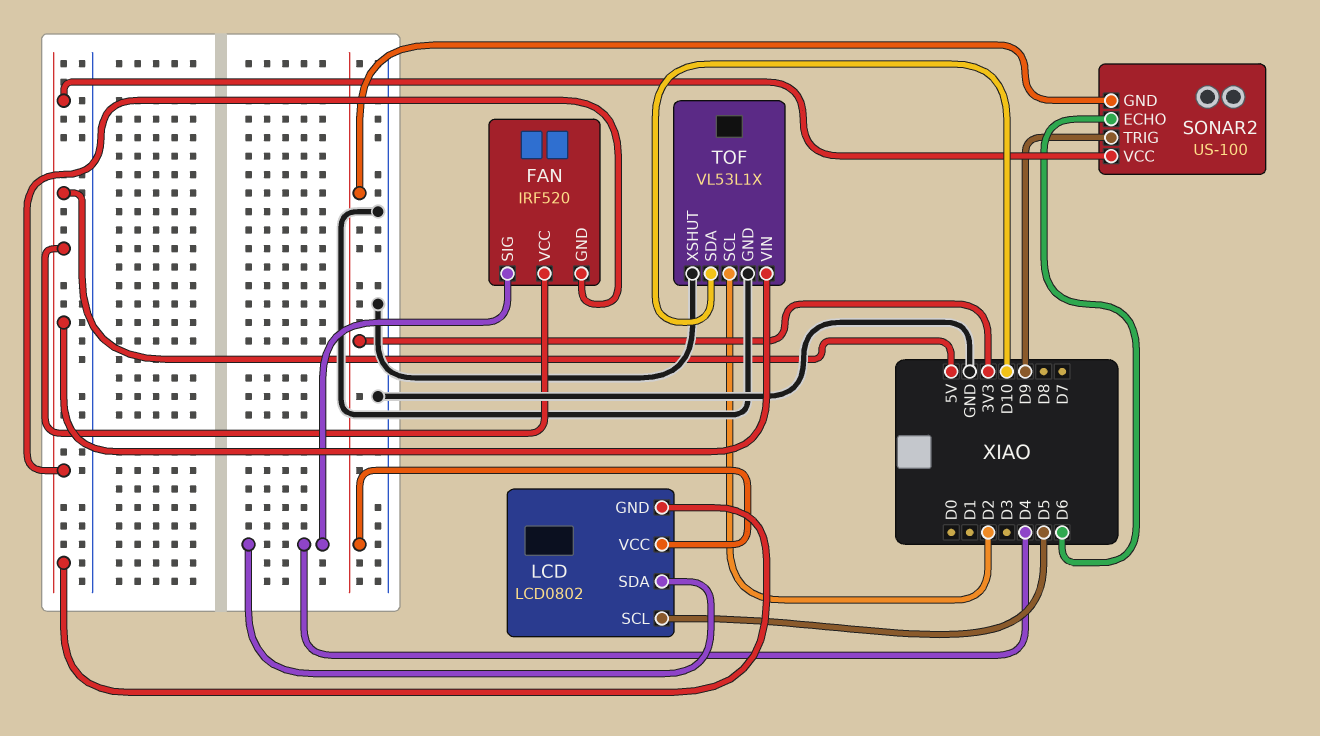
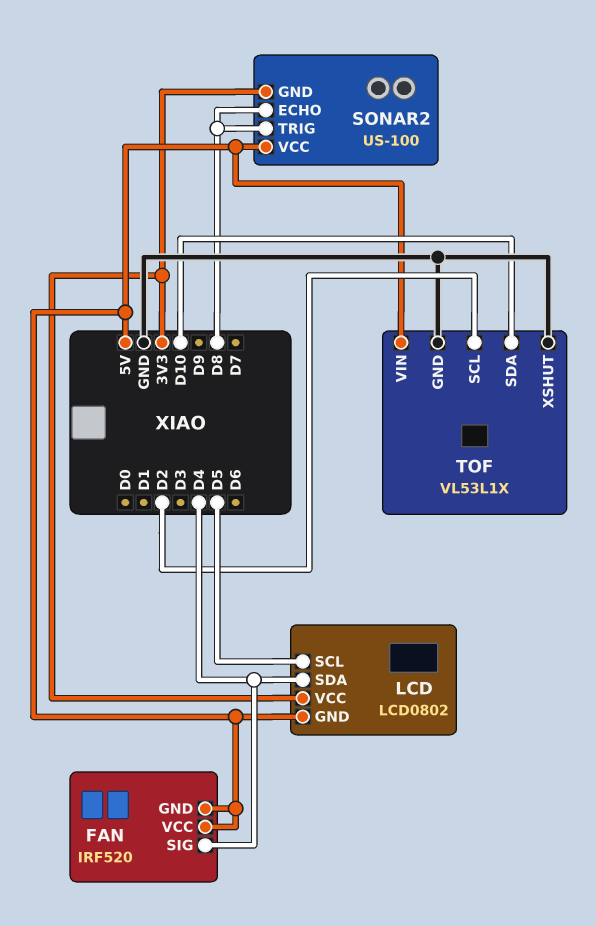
SONAR2 pin ECHO: D6 -> D8
SONAR2 pin TRIG: D9 -> D8

